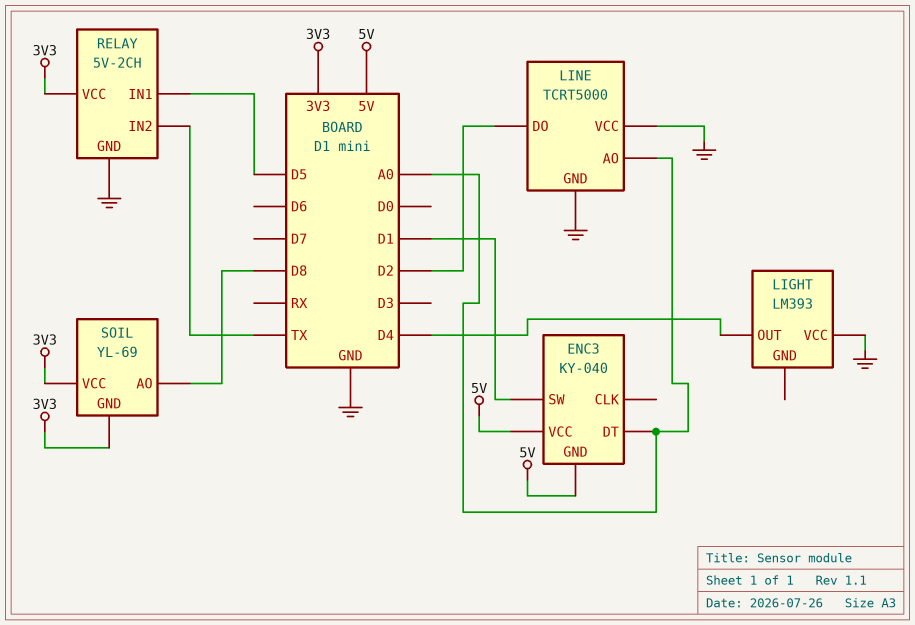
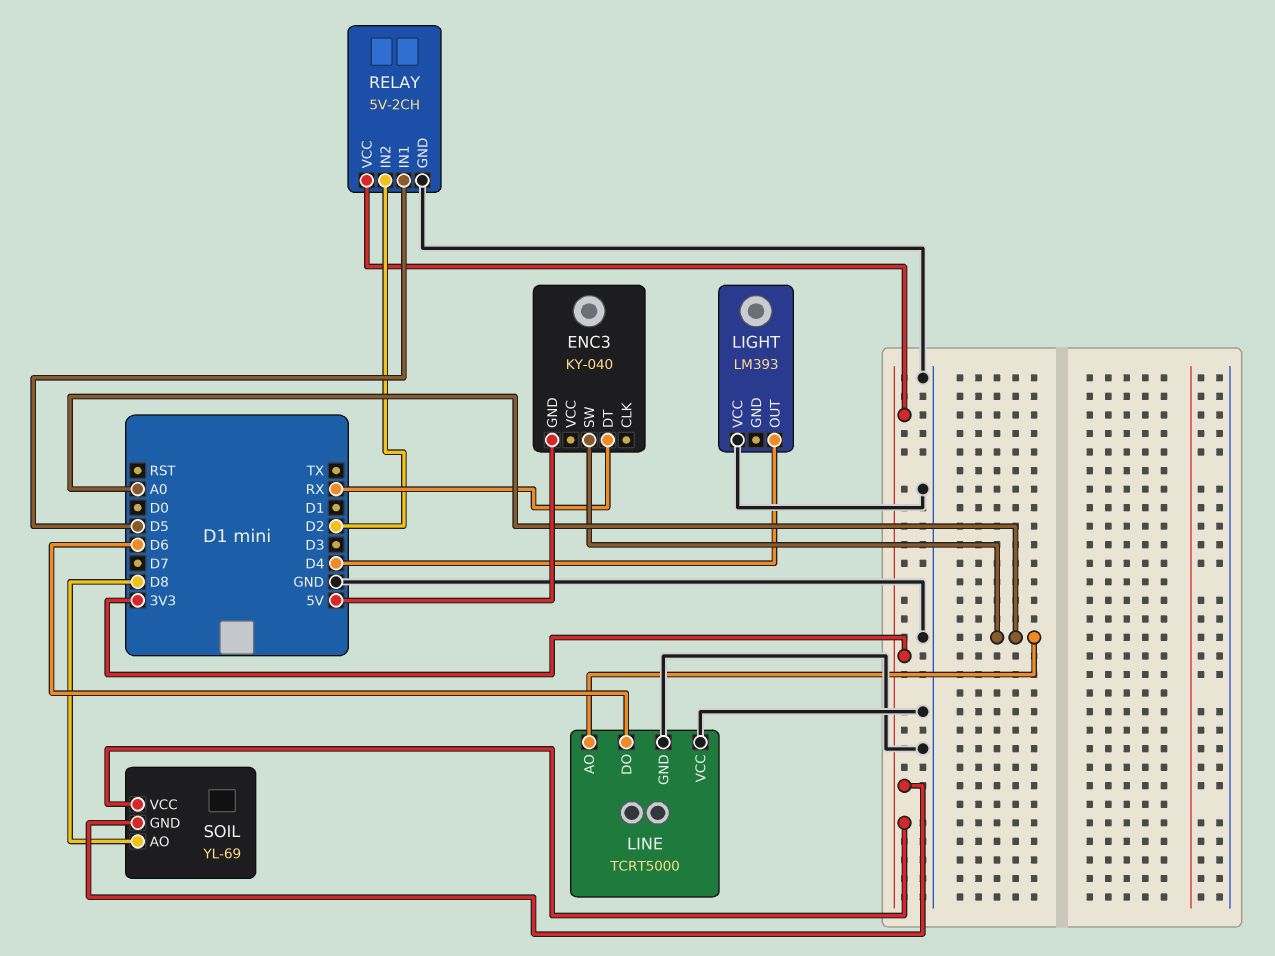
ENC3 pin DT: A0 -> RX
ENC3 pin SW: D1 -> A0
ENC3 pin VCC: 5V -> none
LINE pin DO: D2 -> D6
RELAY pin IN2: TX -> D2

